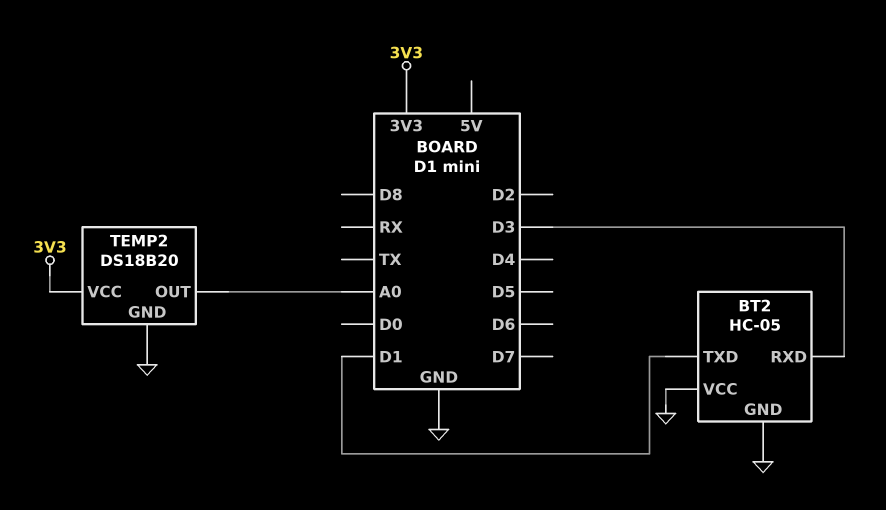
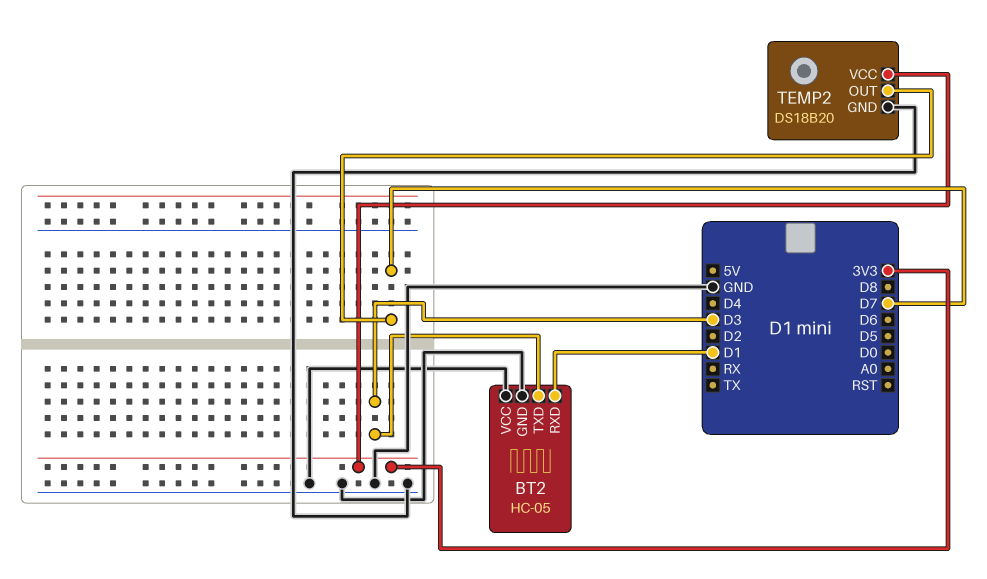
BT2 pin RXD: D3 -> D1
BT2 pin TXD: D1 -> D3
TEMP2 pin OUT: A0 -> D7

